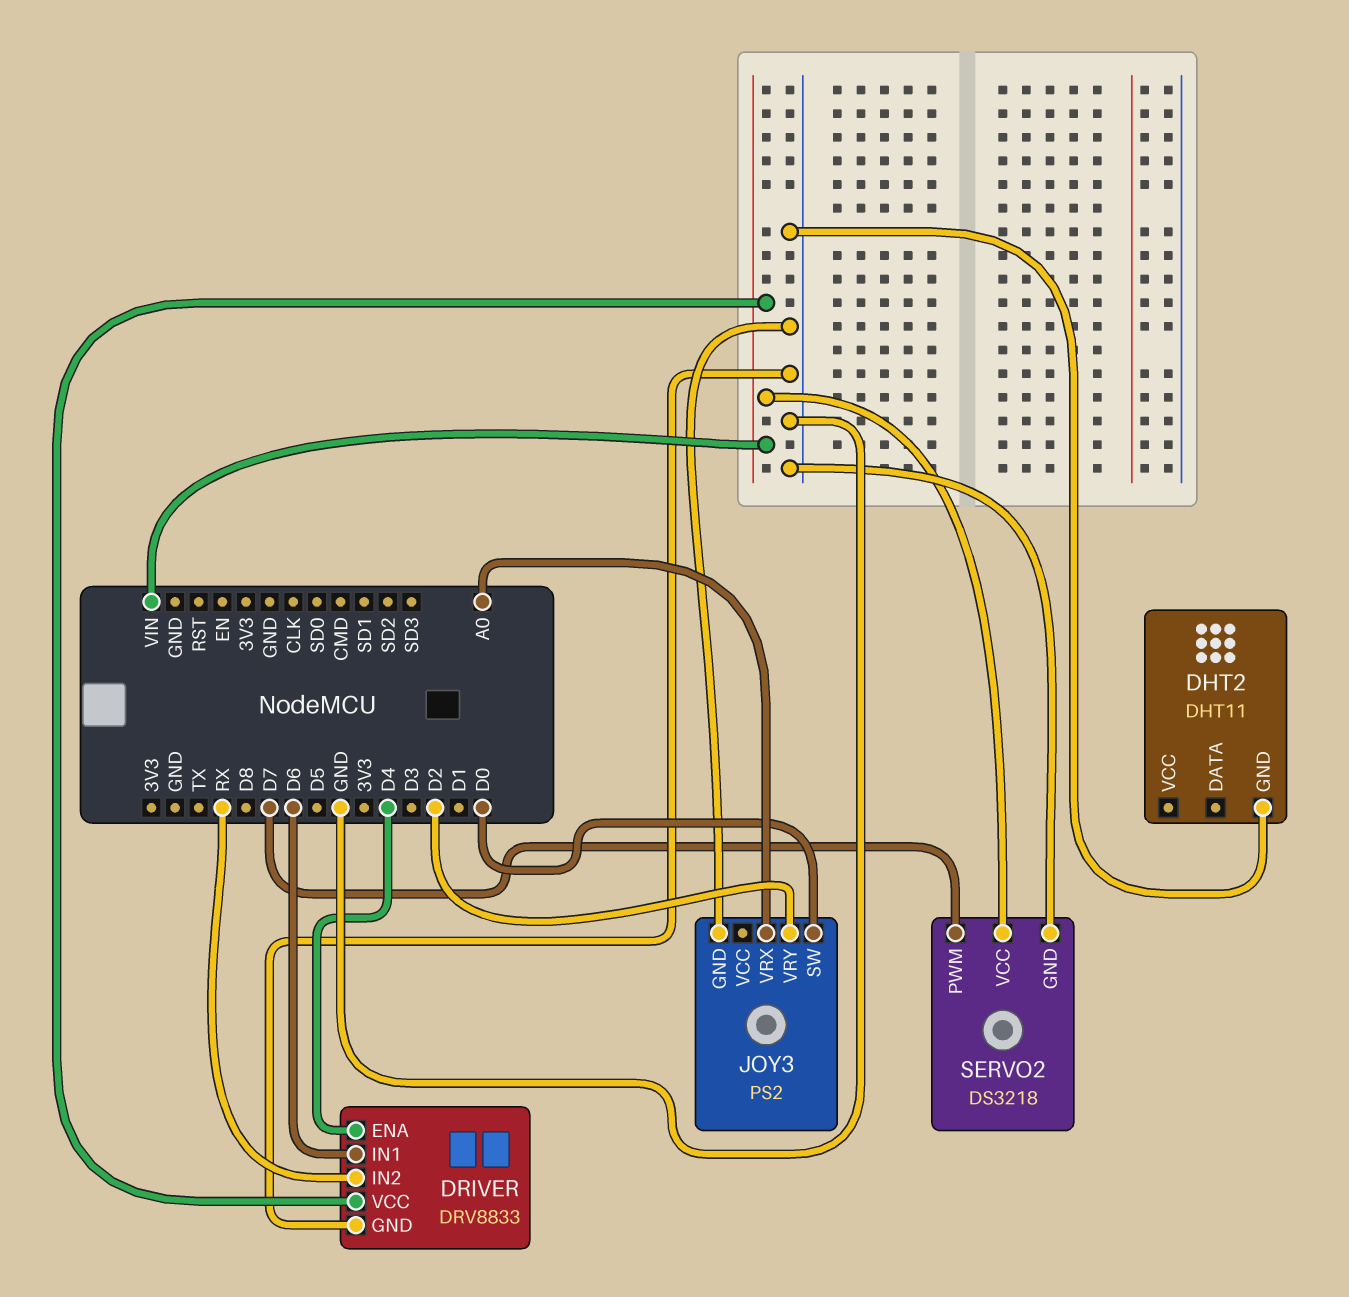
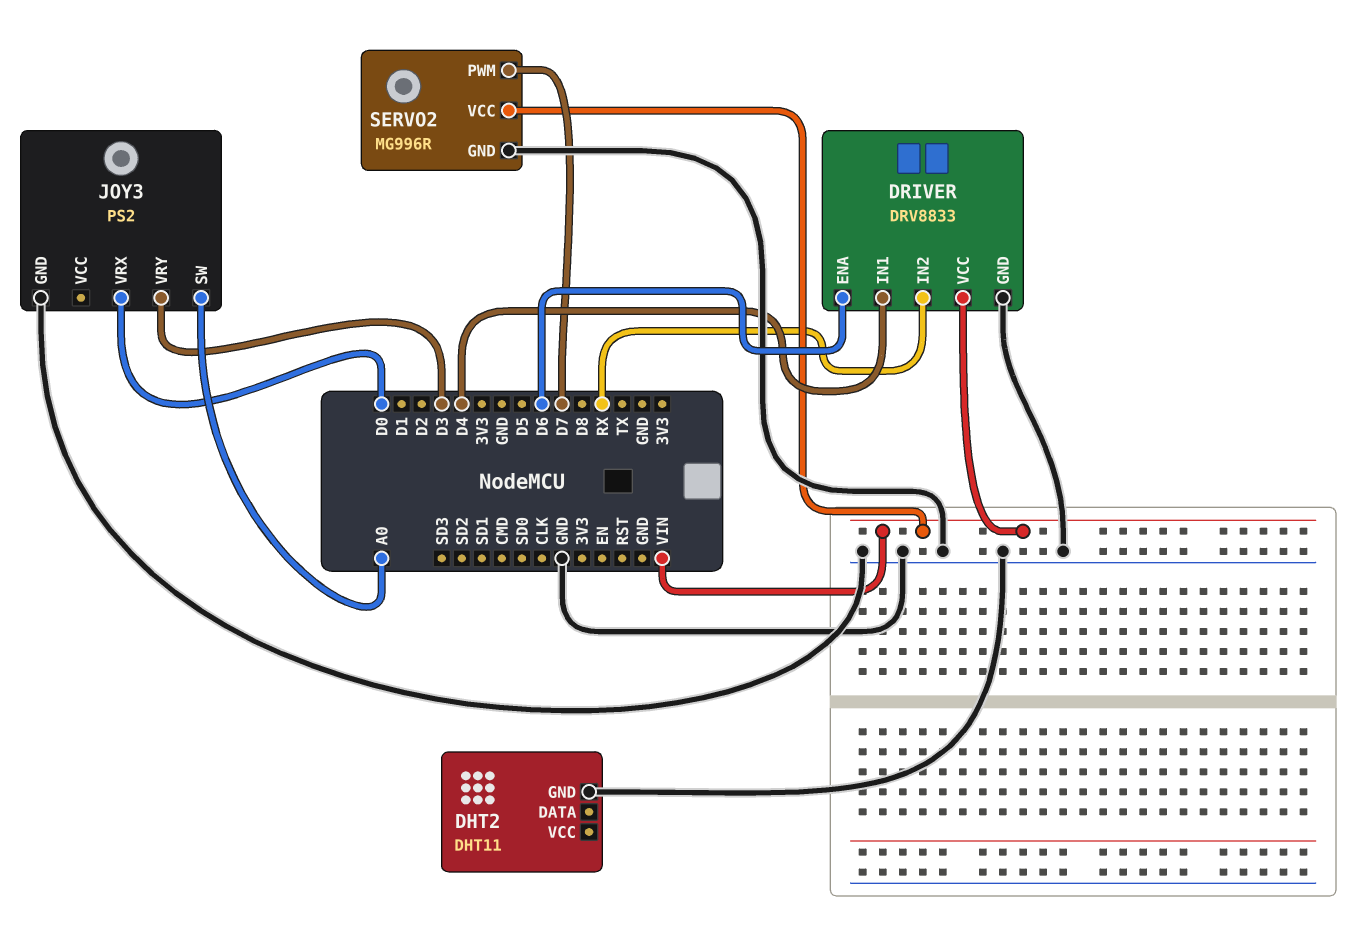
DRIVER pin ENA: D4 -> D6
DRIVER pin IN1: D6 -> D4
JOY3 pin SW: D0 -> A0
JOY3 pin VRX: A0 -> D0
JOY3 pin VRY: D2 -> D3
SERVO2: DS3218 -> MG996R

